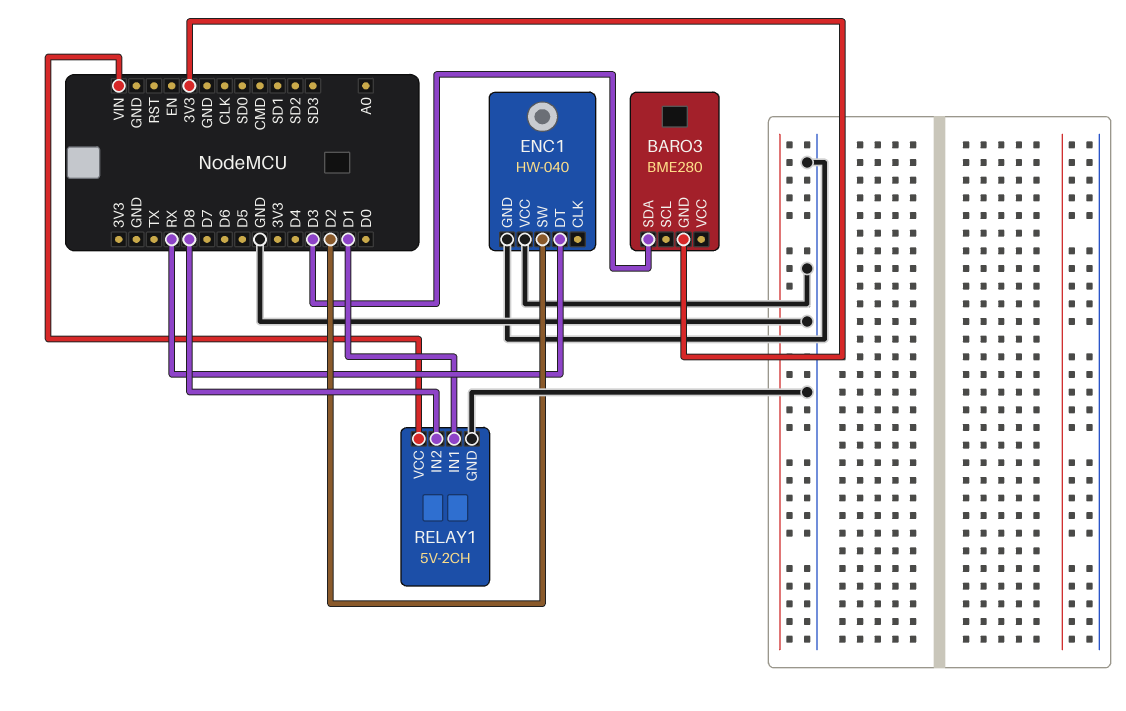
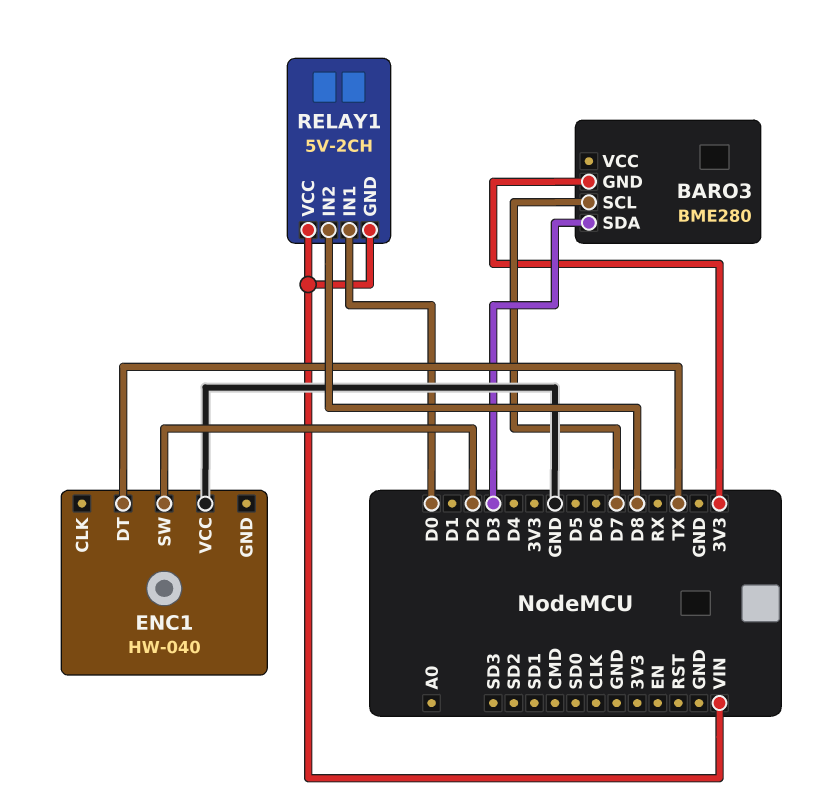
BARO3 pin SCL: none -> D7
ENC1 pin DT: RX -> TX
ENC1 pin GND: GND -> none
RELAY1 pin GND: GND -> VIN
RELAY1 pin IN1: D1 -> D0

